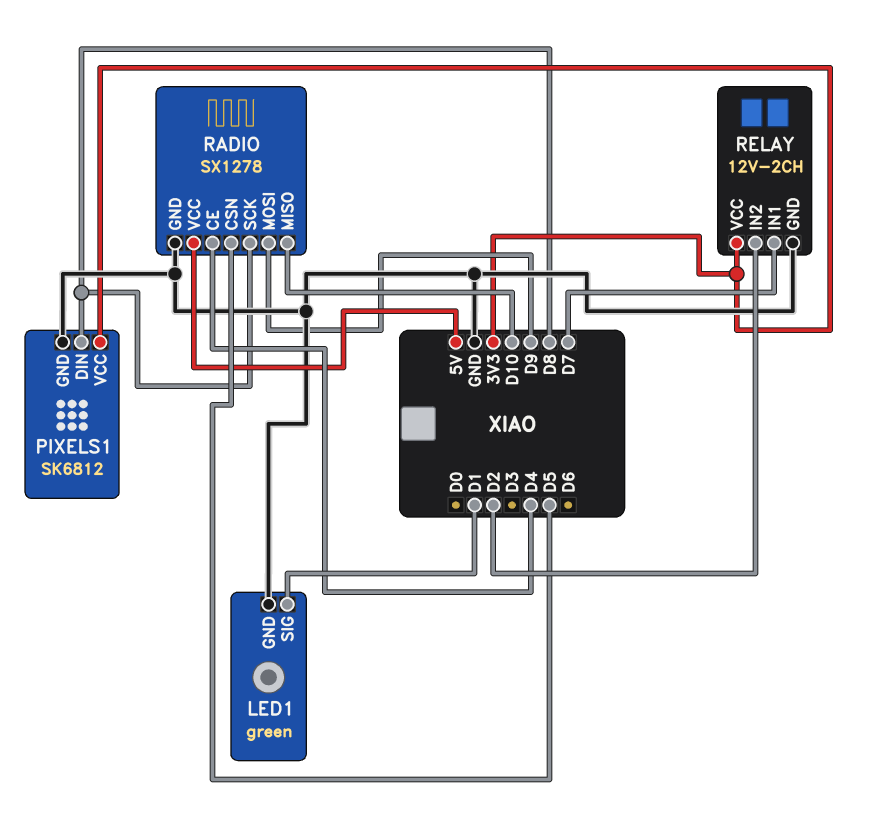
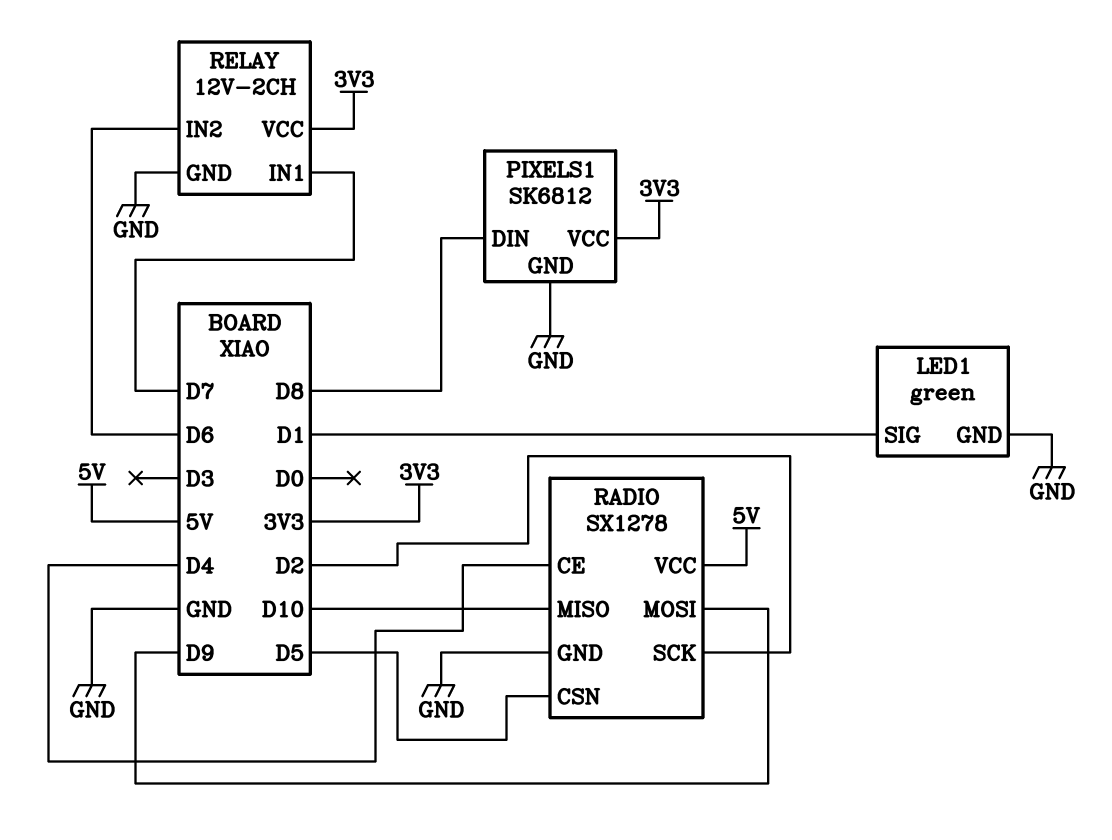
RADIO pin SCK: D8 -> D2
RELAY pin IN2: D2 -> D6

